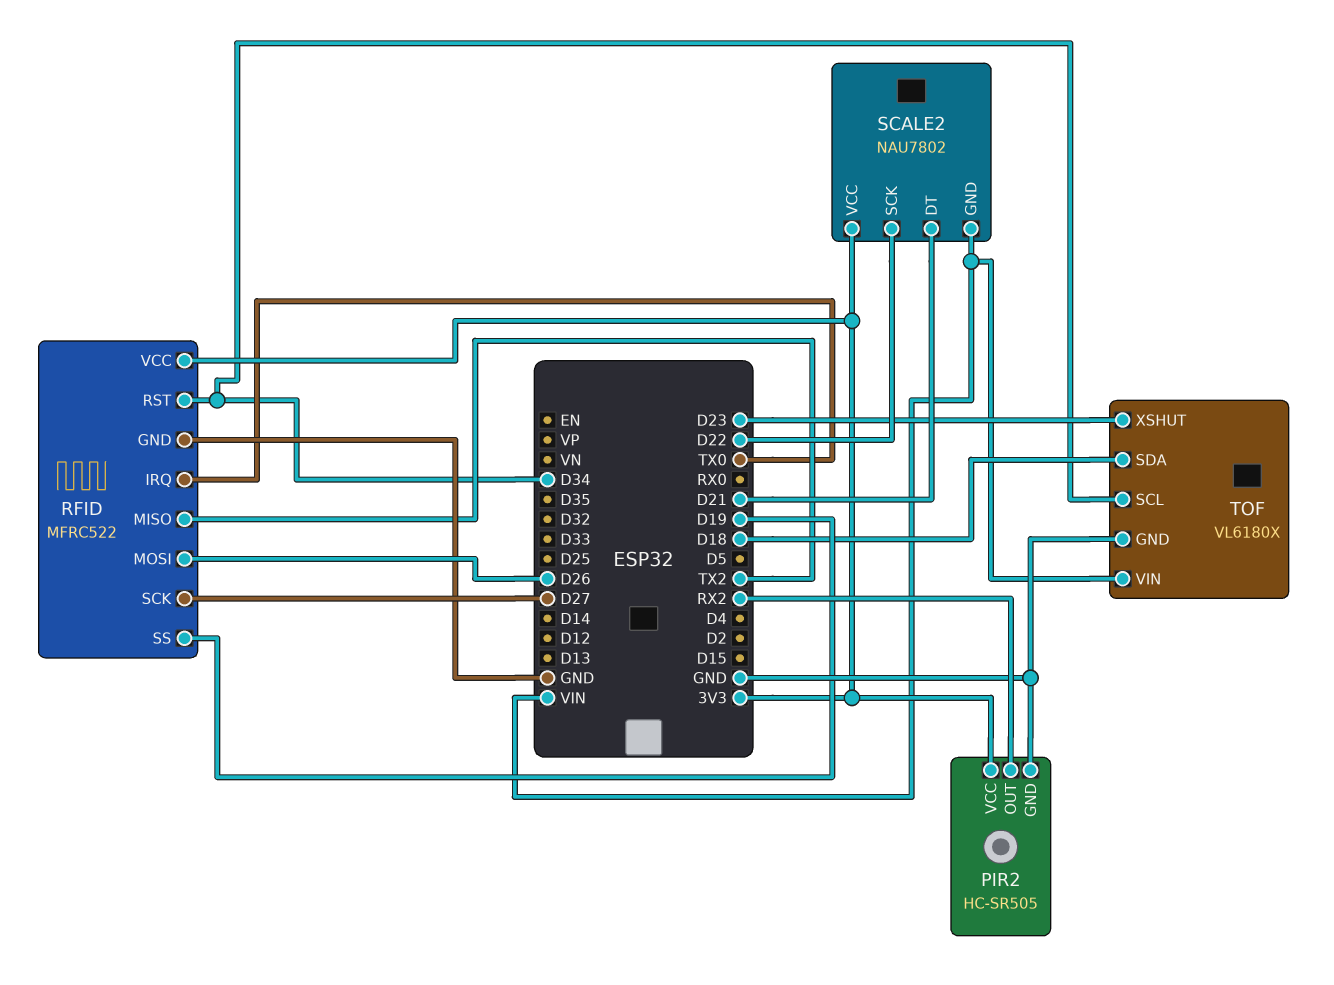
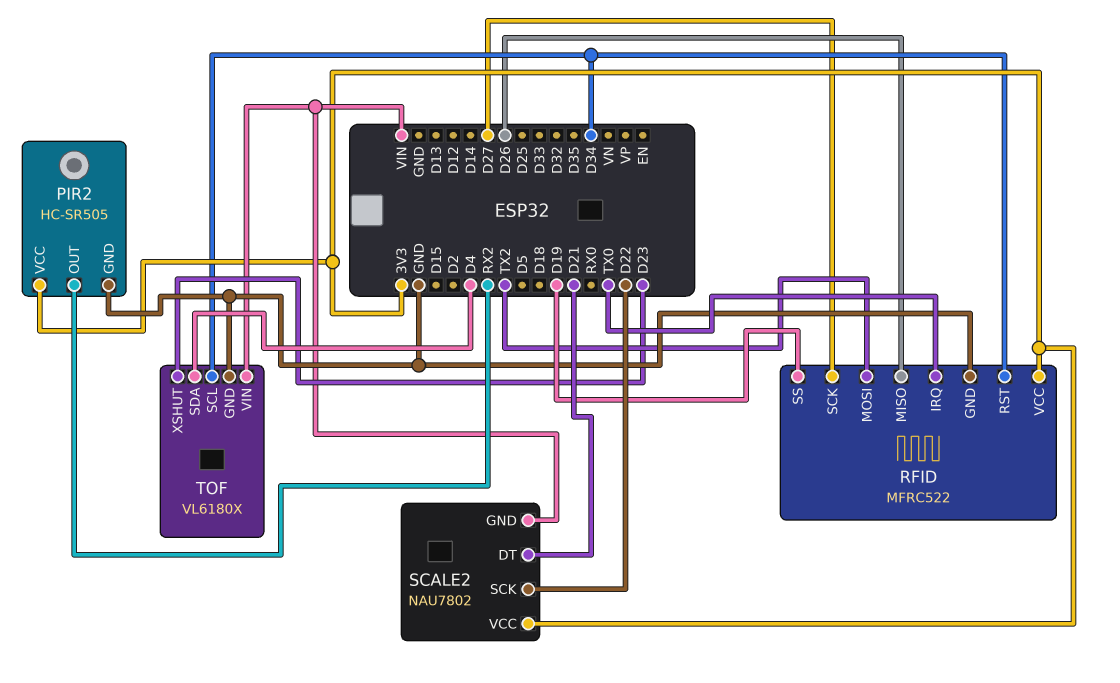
RFID pin MISO: TX2 -> D26
RFID pin MOSI: D26 -> TX2
TOF pin SDA: D18 -> D4

